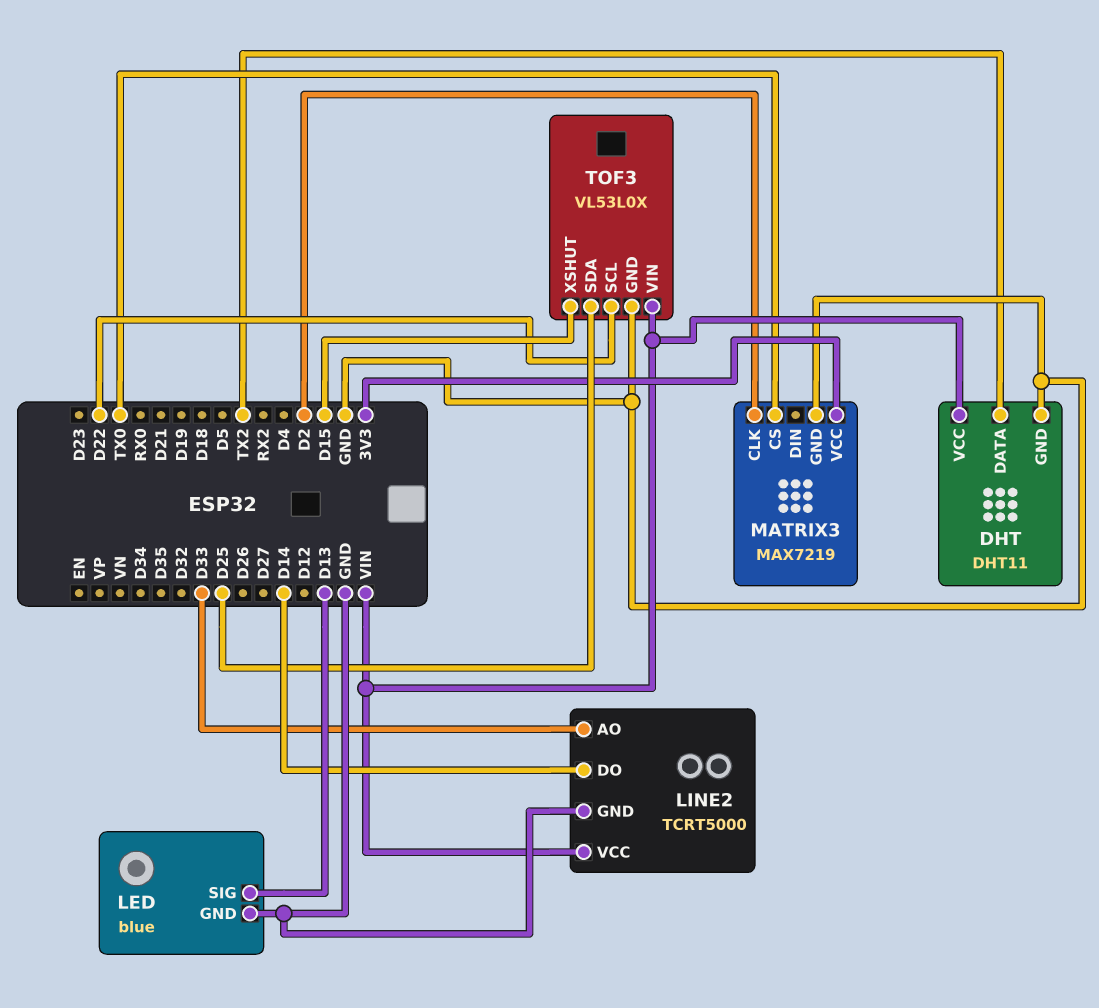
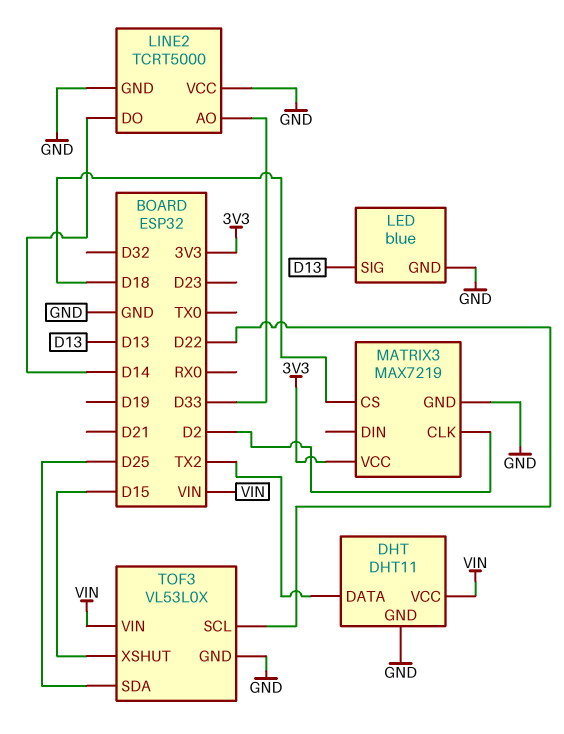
LINE2 pin VCC: VIN -> GND
MATRIX3 pin CS: TX0 -> D18

